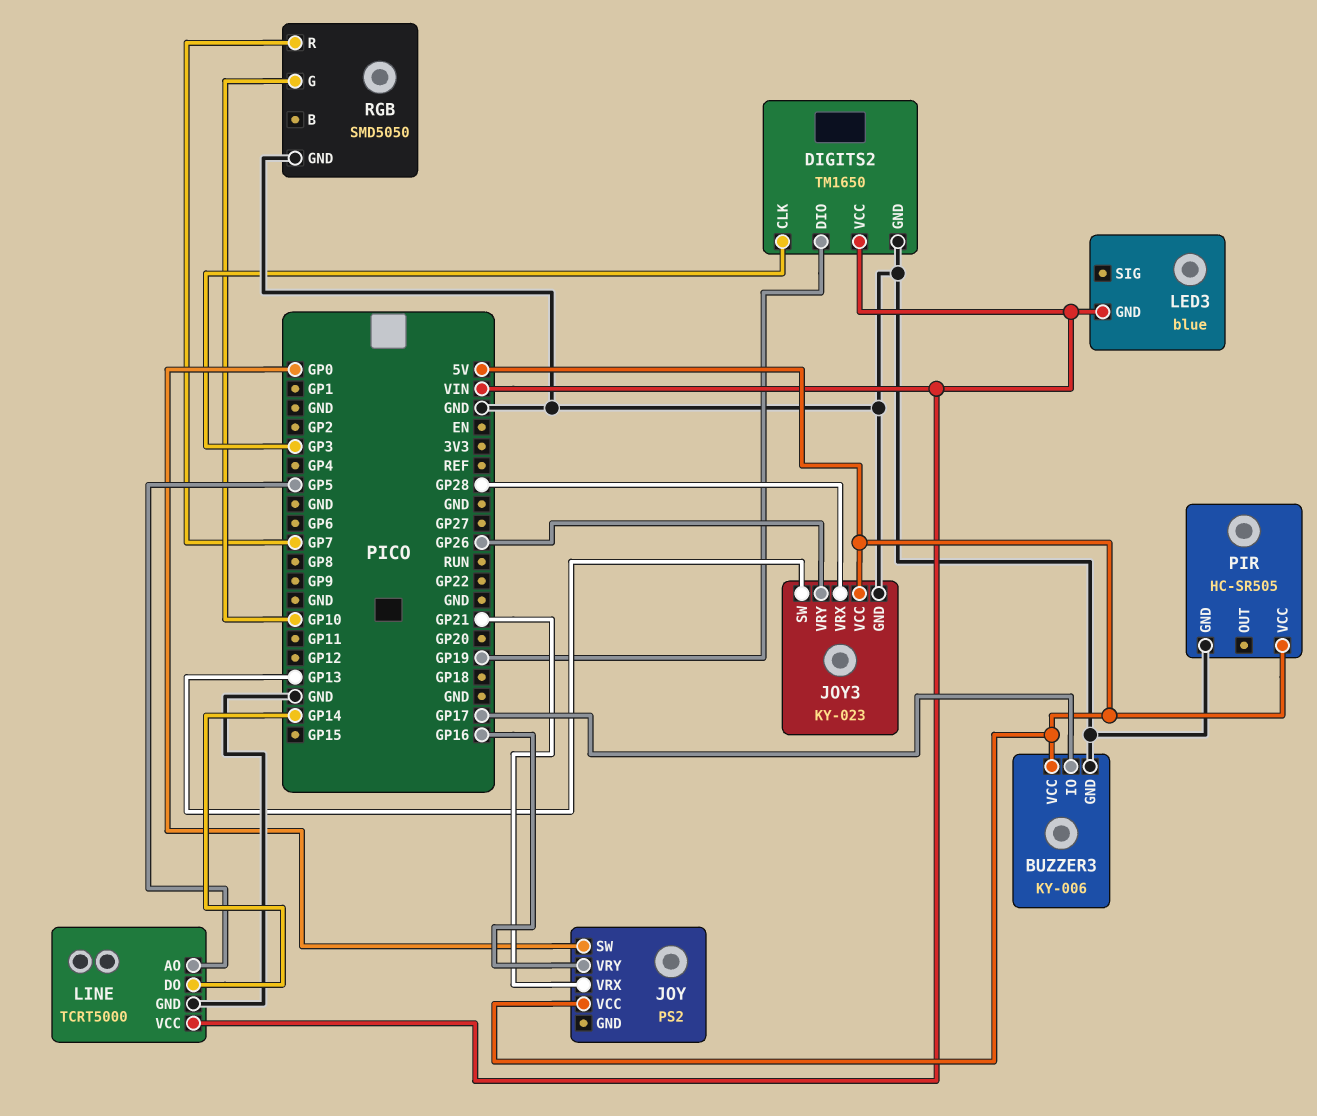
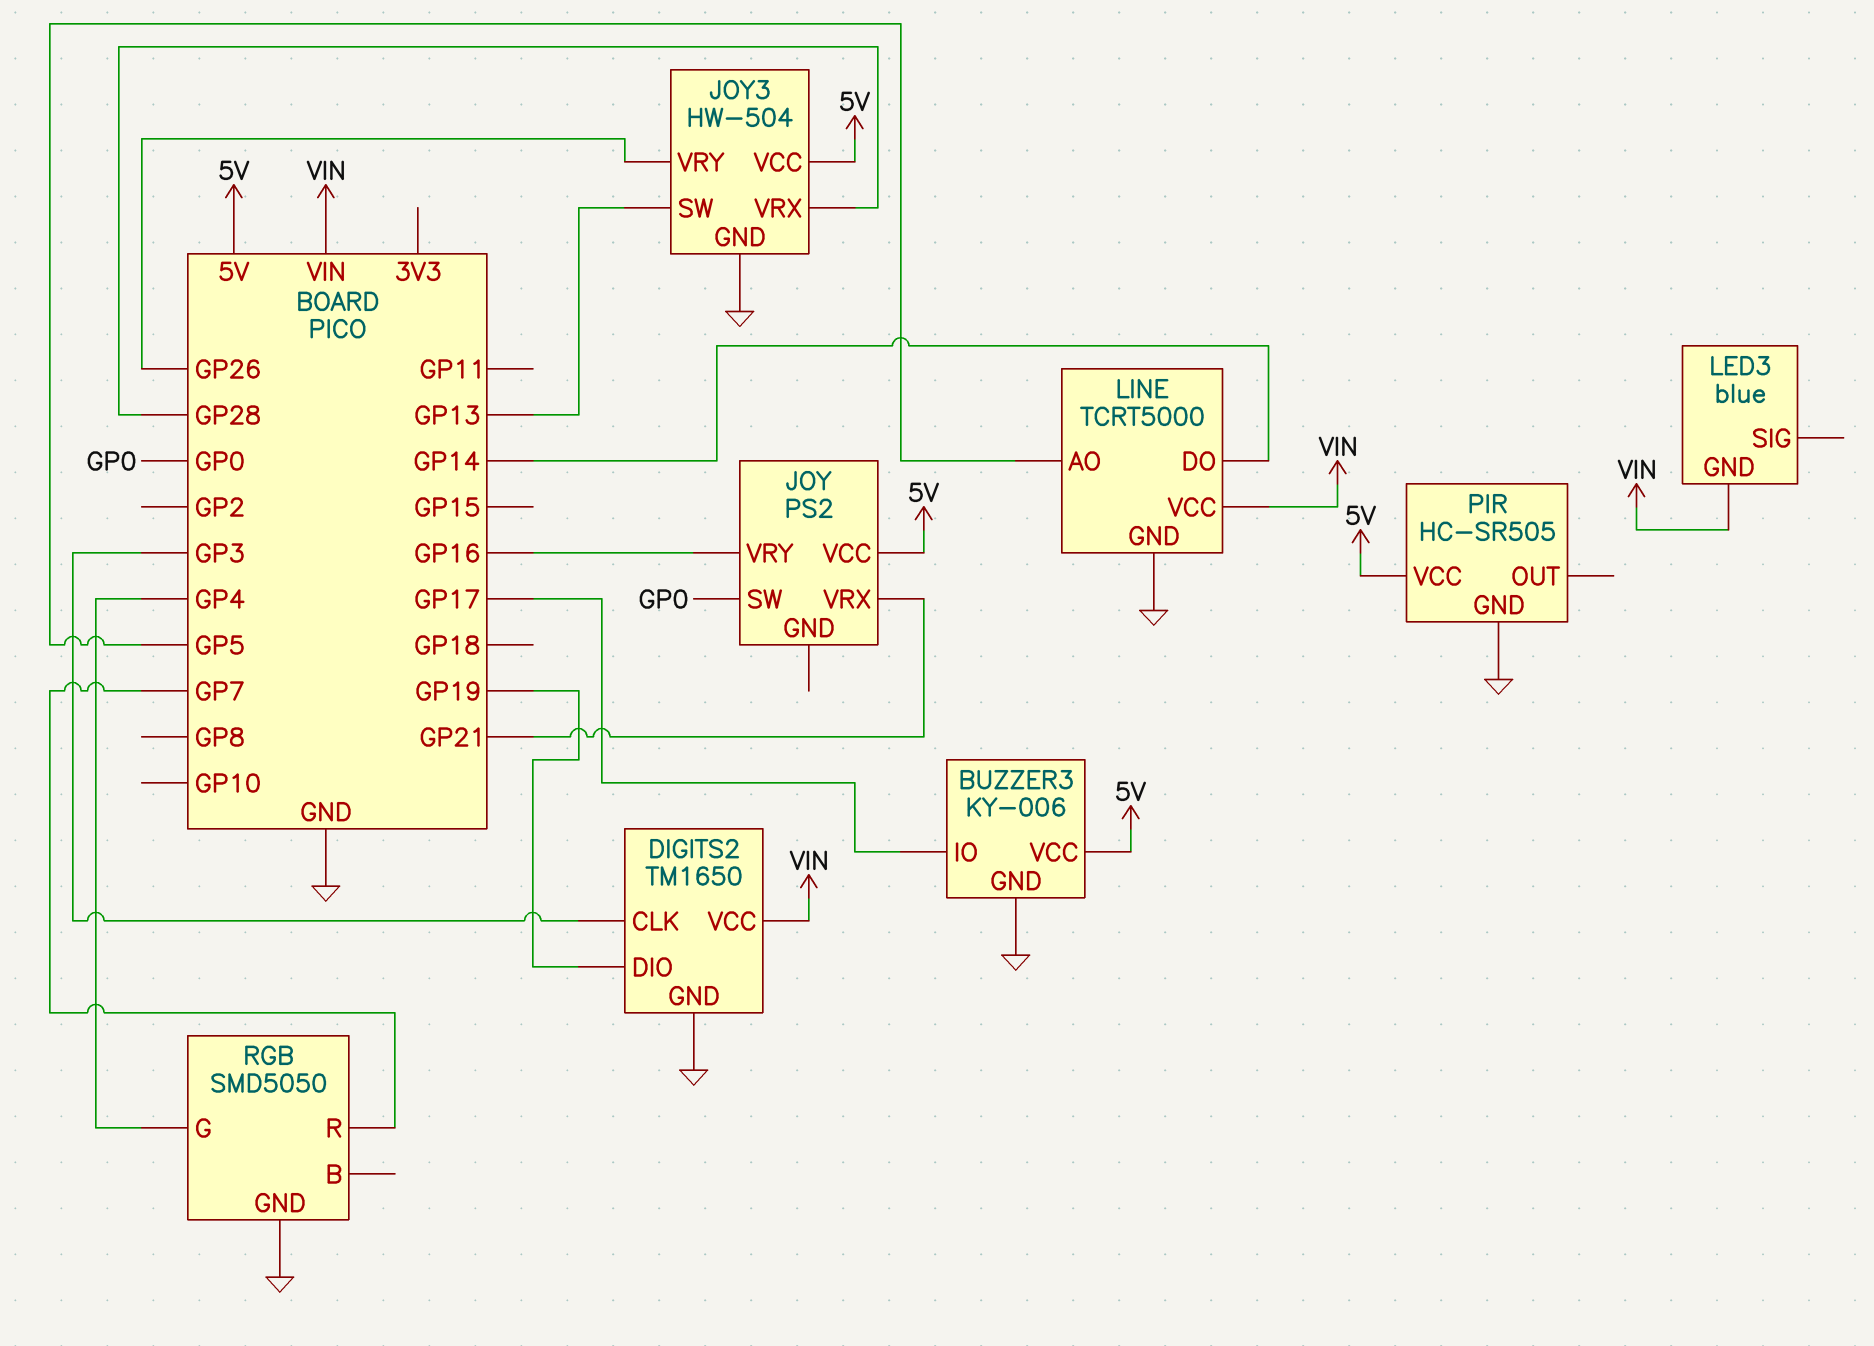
JOY3: KY-023 -> HW-504
RGB pin G: GP10 -> GP4

